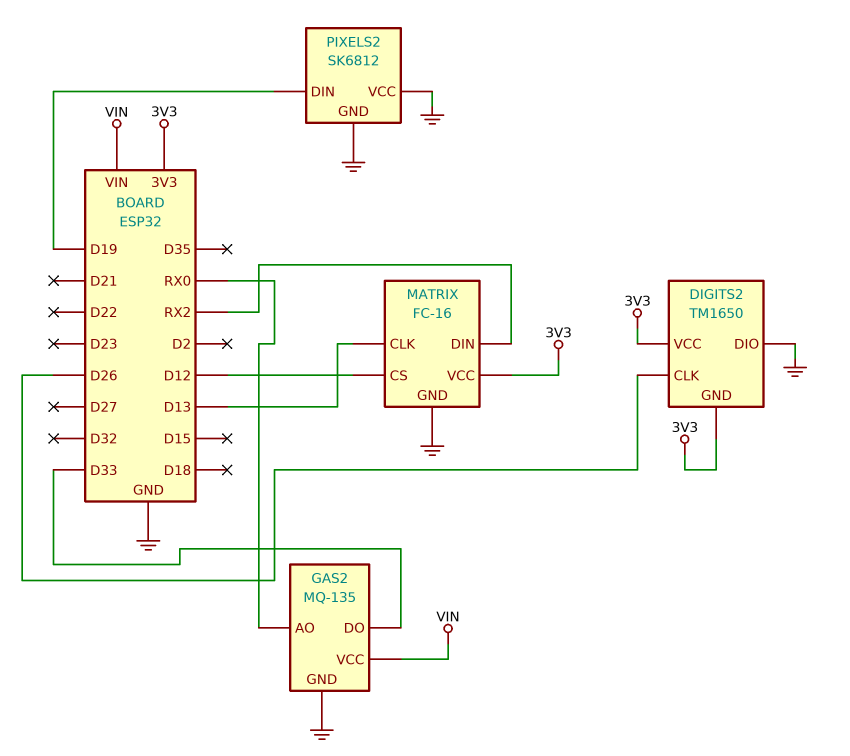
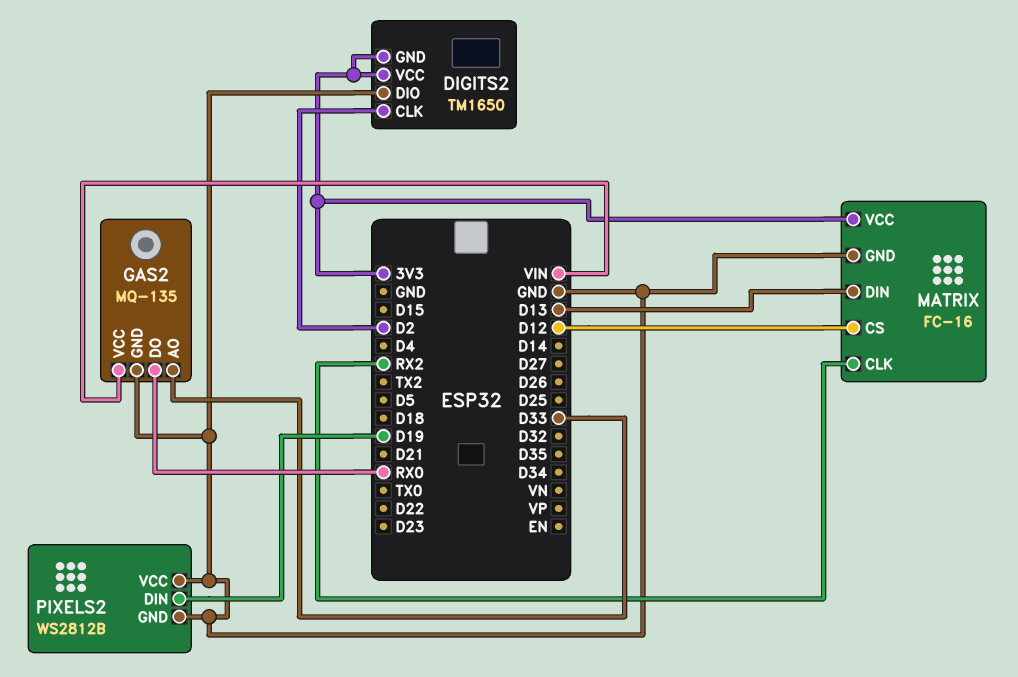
DIGITS2 pin CLK: D26 -> D2
GAS2 pin AO: RX0 -> D33
GAS2 pin DO: D33 -> RX0
MATRIX pin CLK: D13 -> RX2
MATRIX pin DIN: RX2 -> D13
PIXELS2: SK6812 -> WS2812B

